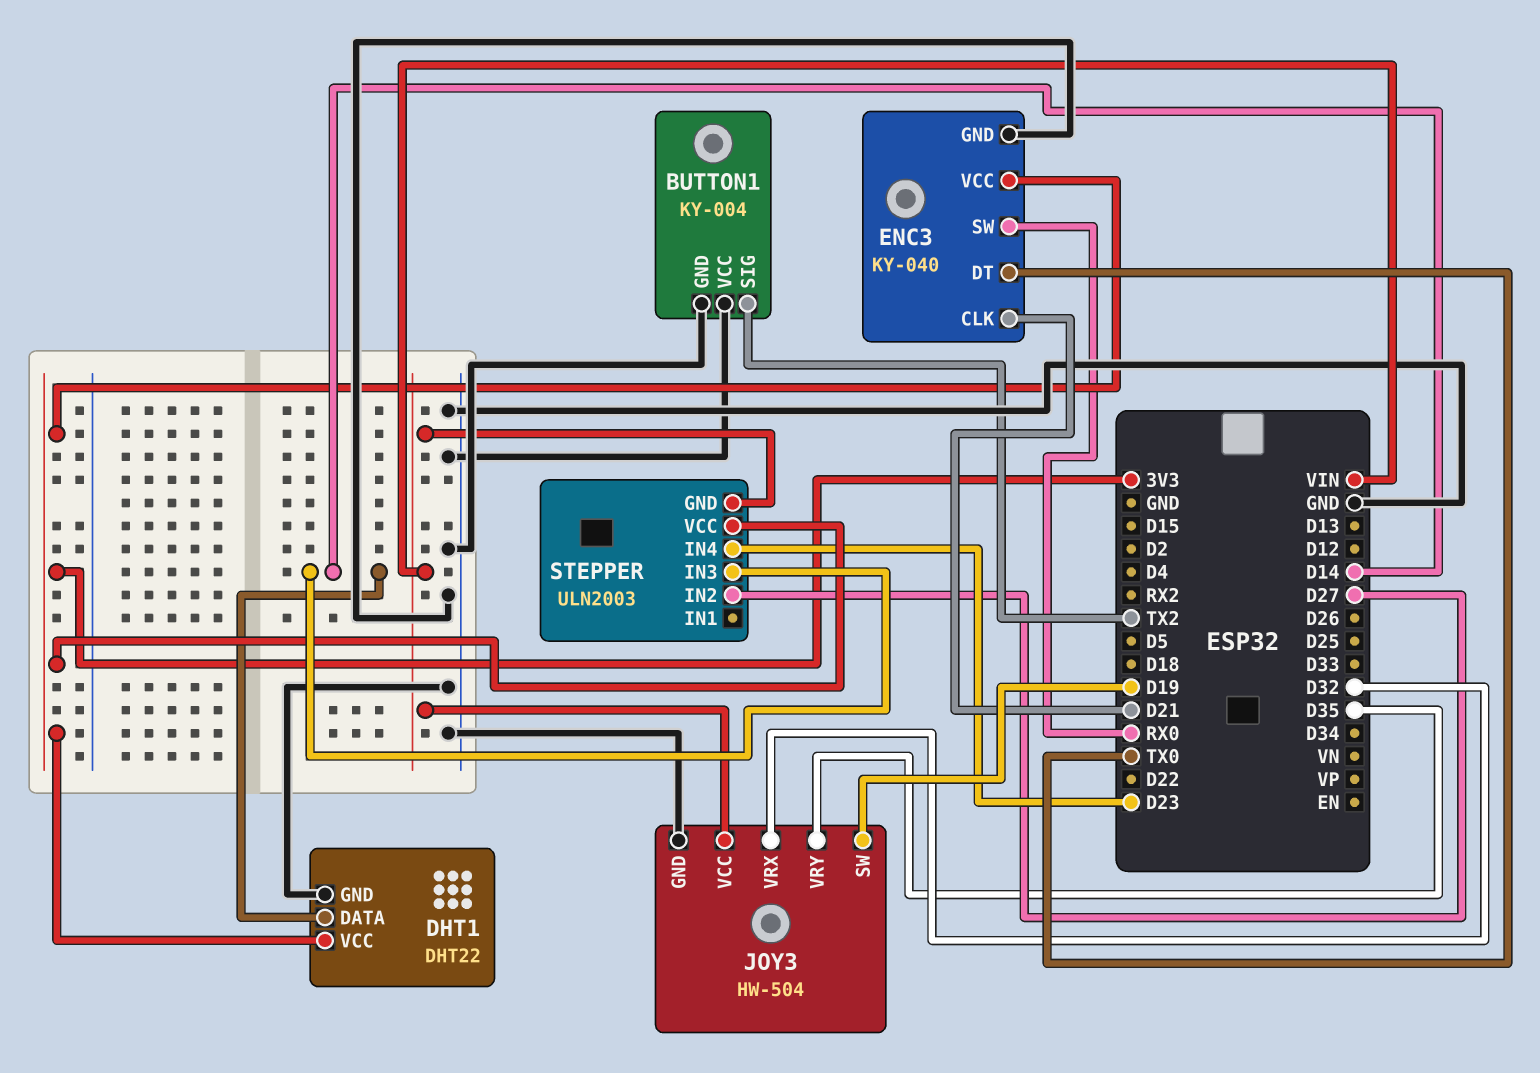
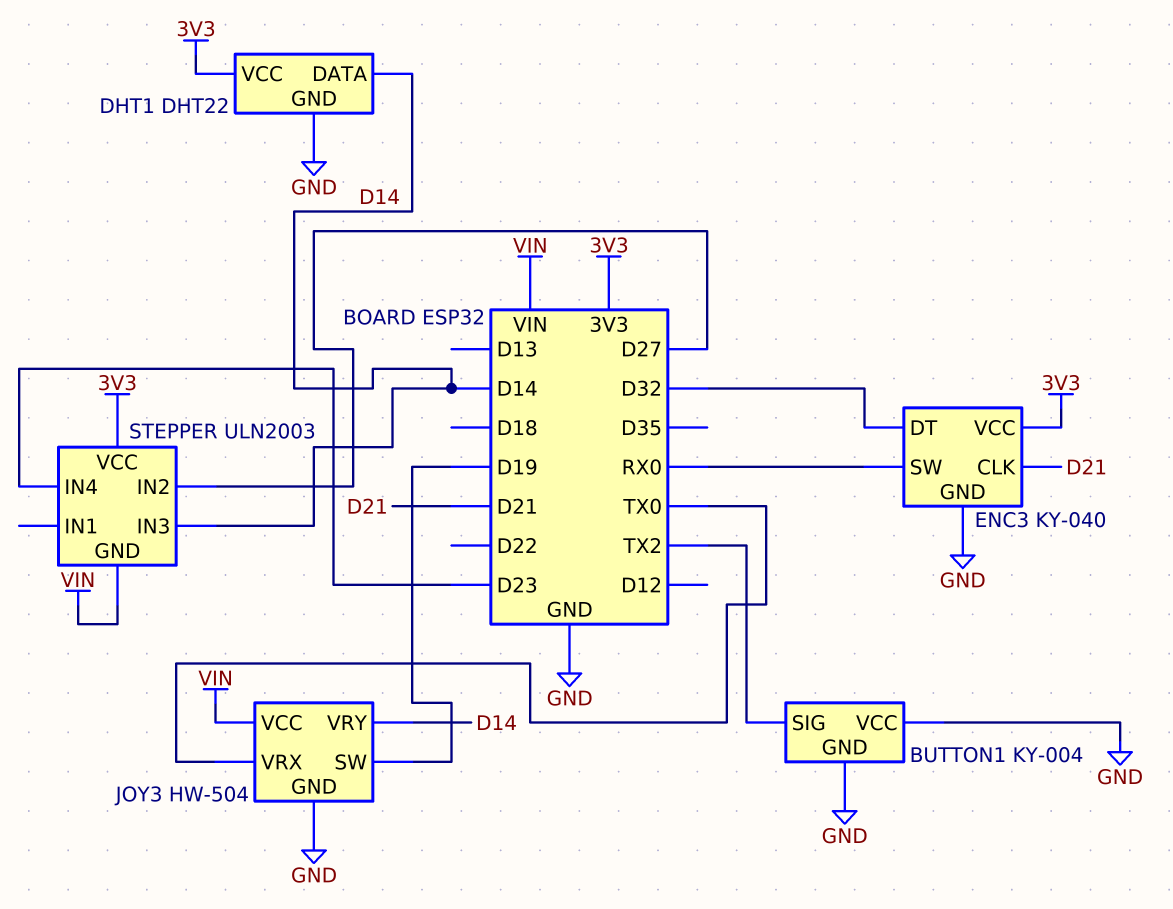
ENC3 pin DT: TX0 -> D32
JOY3 pin VRX: D32 -> TX0
JOY3 pin VRY: D35 -> D14

